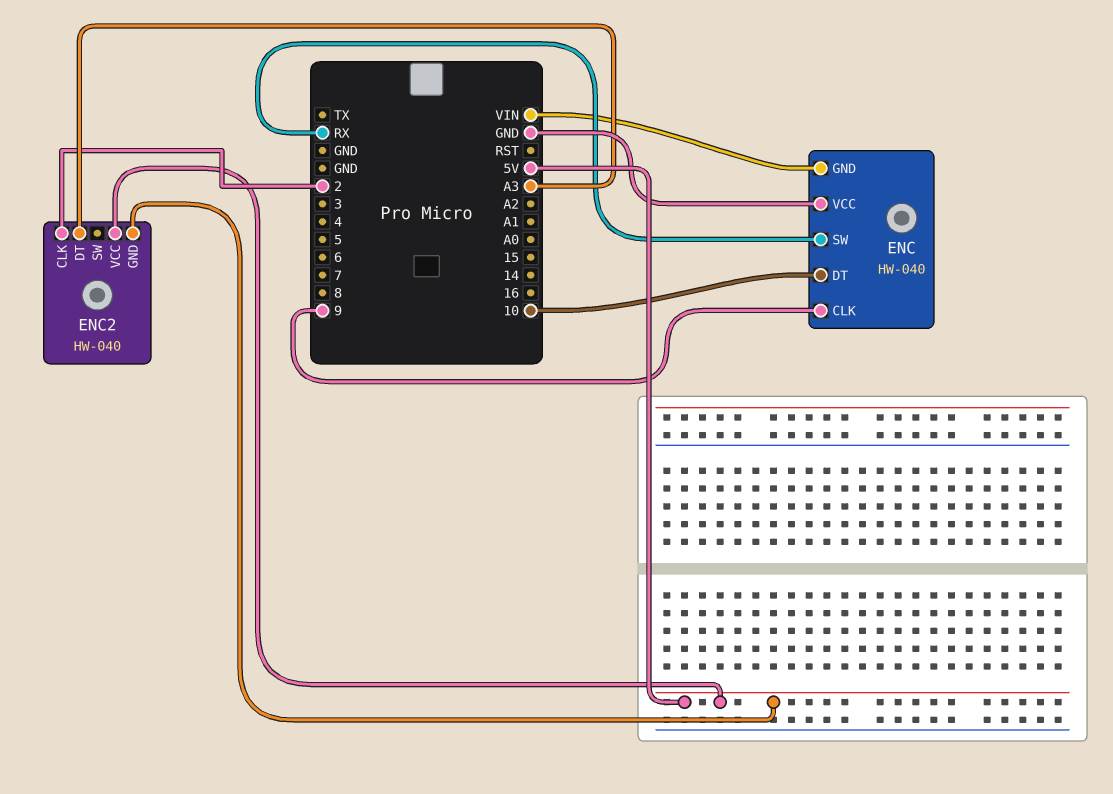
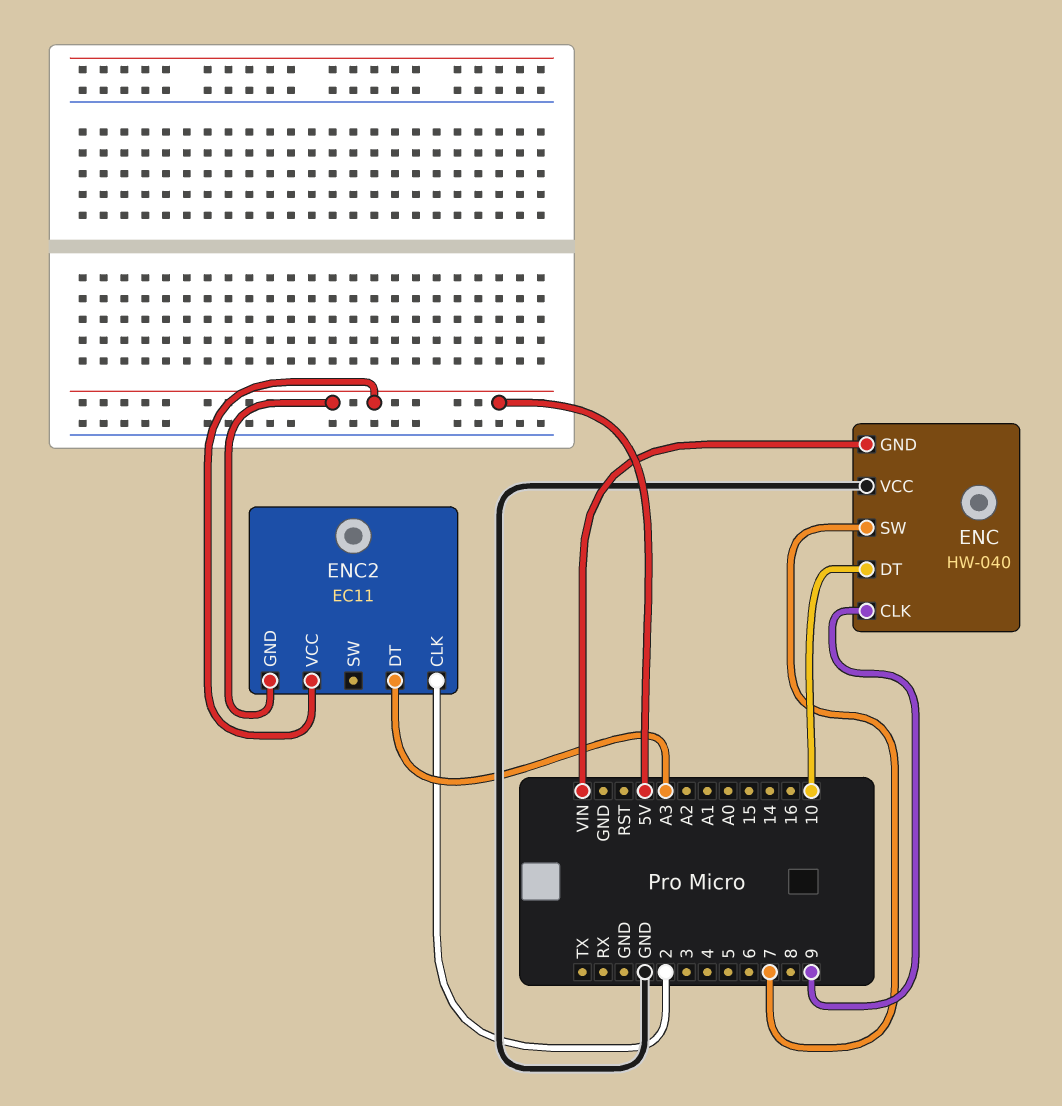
ENC pin SW: RX -> 7
ENC2: HW-040 -> EC11

